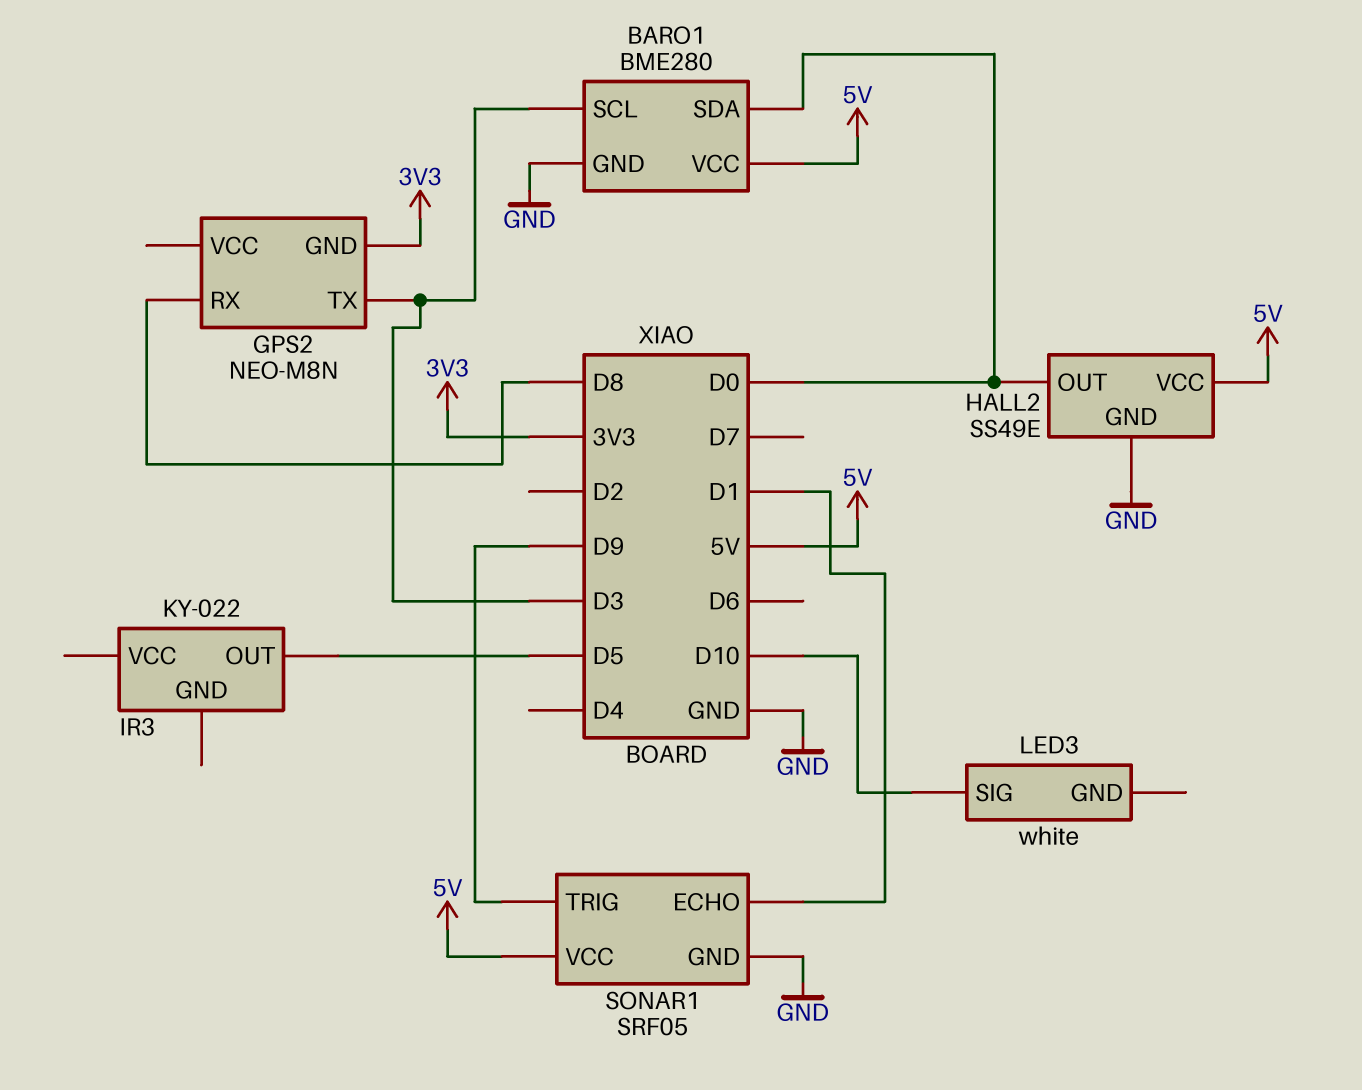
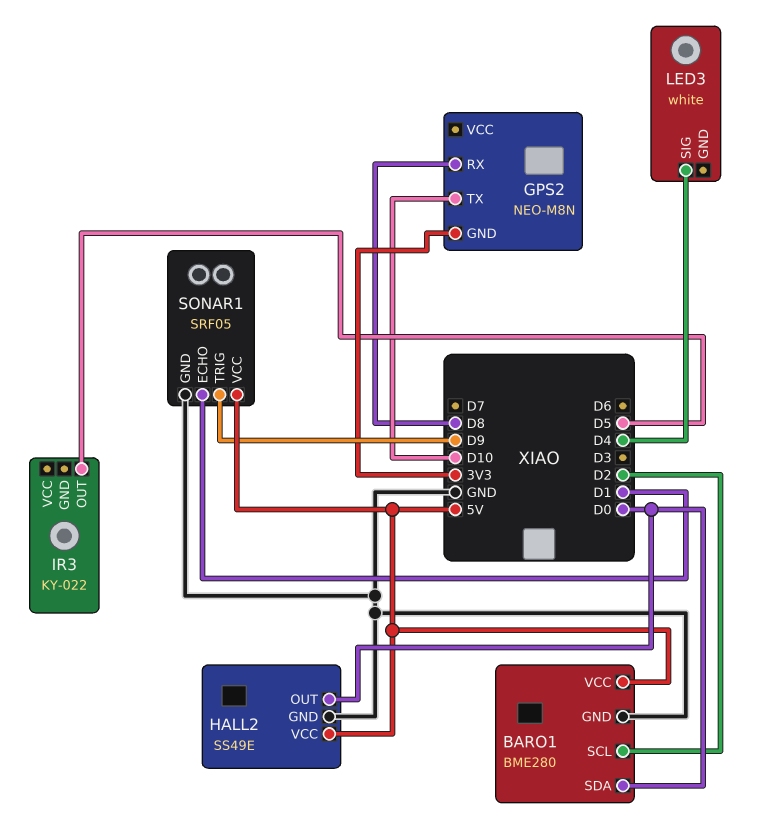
BARO1 pin SCL: D3 -> D2
GPS2 pin TX: D3 -> D10
LED3 pin SIG: D10 -> D4

